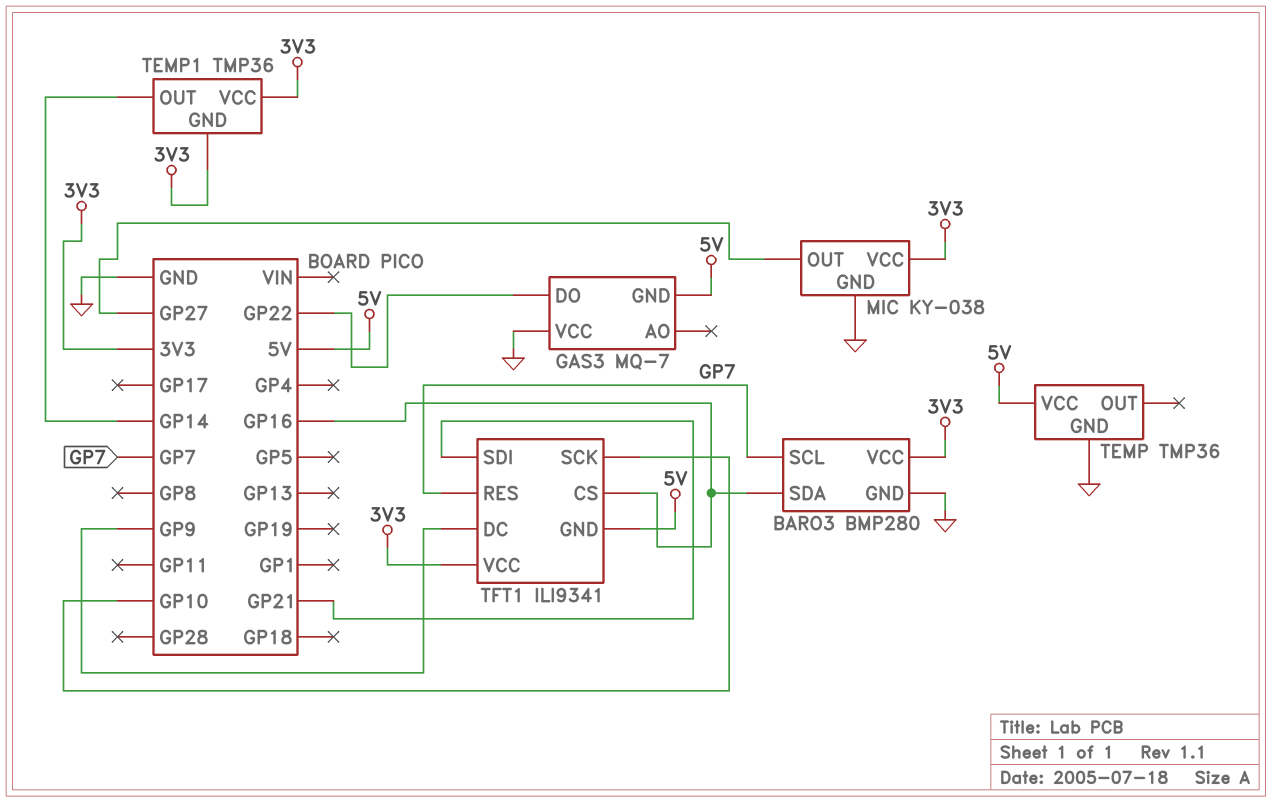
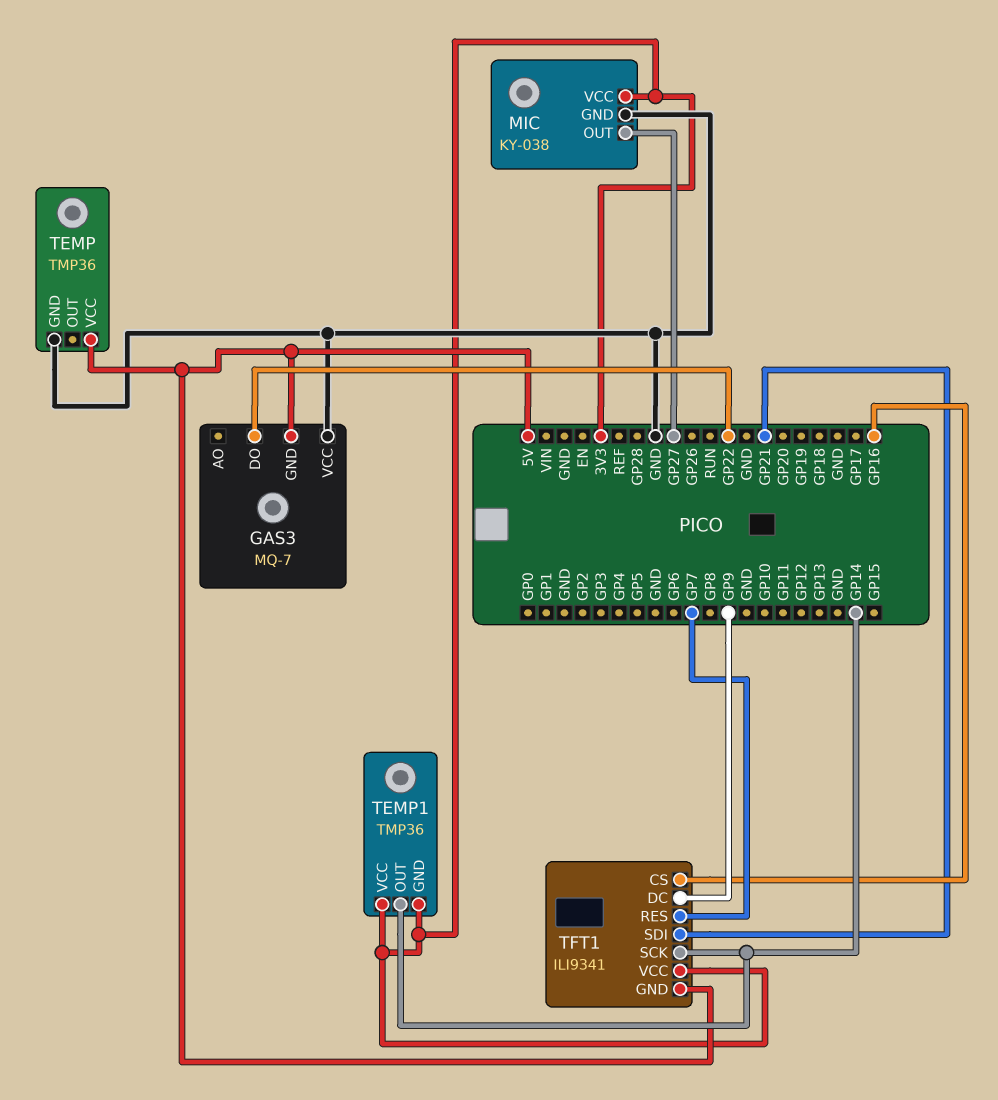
BARO3: BMP280 -> none
BARO3 pin GND: GND -> none
BARO3 pin SCL: GP7 -> none
BARO3 pin SDA: GP16 -> none
BARO3 pin VCC: 3V3 -> none
TFT1 pin SCK: GP10 -> GP14

